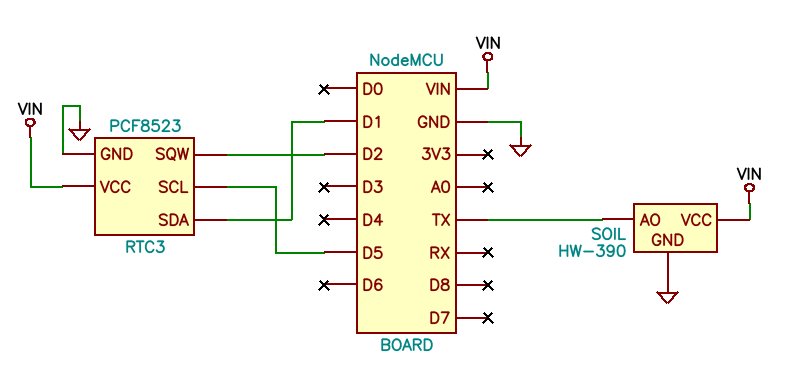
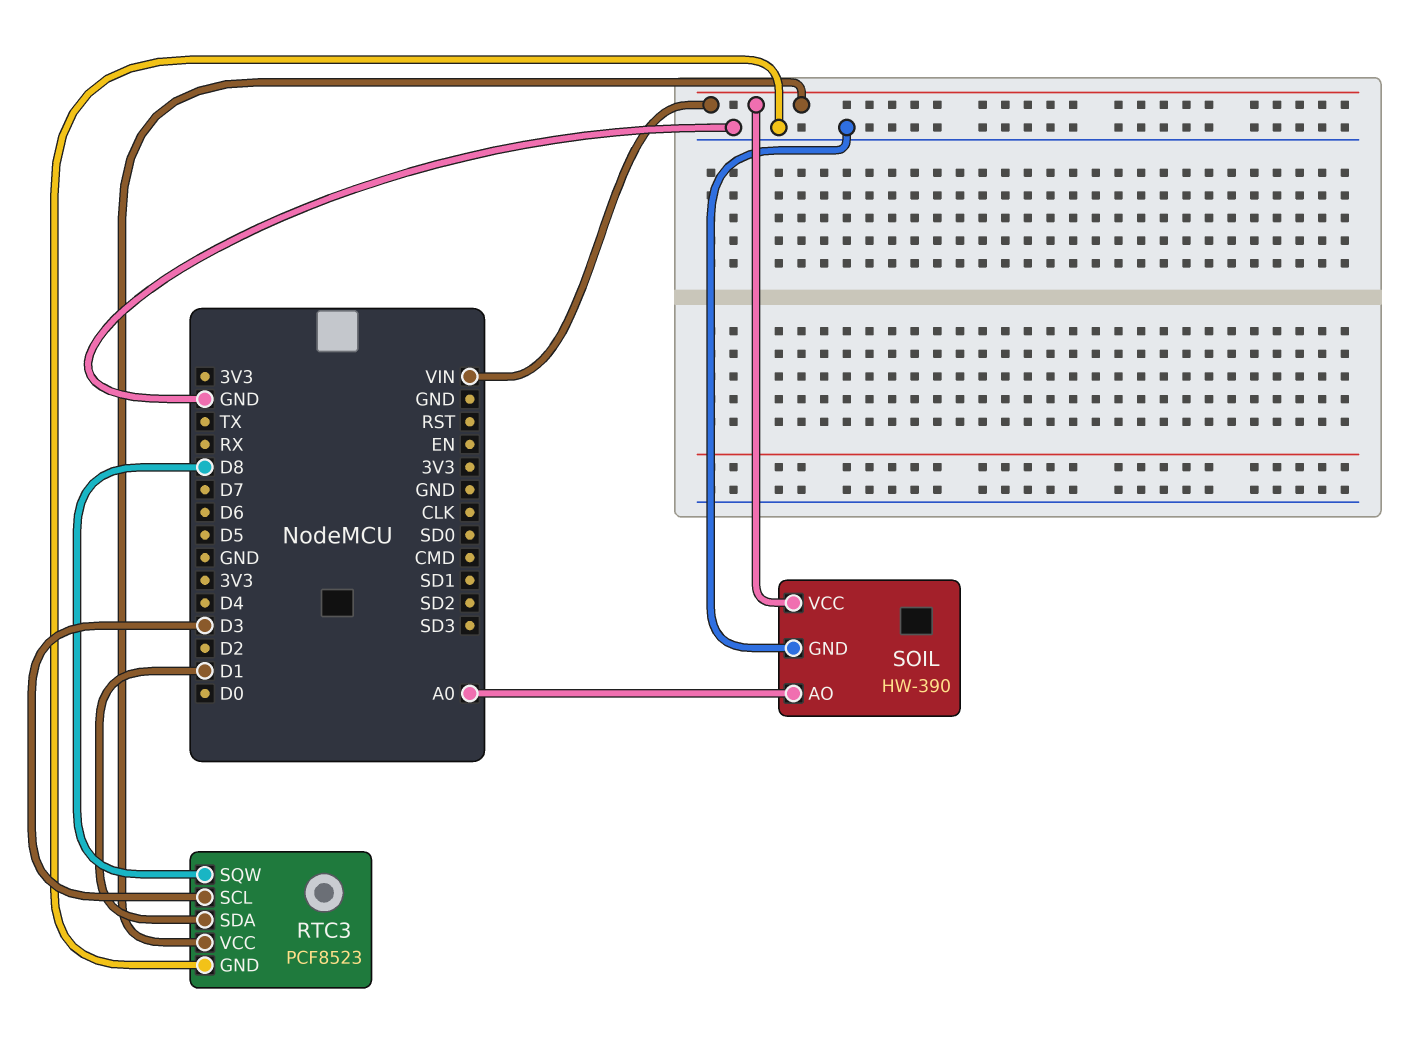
RTC3 pin SCL: D5 -> D3
RTC3 pin SQW: D2 -> D8
SOIL pin AO: TX -> A0

